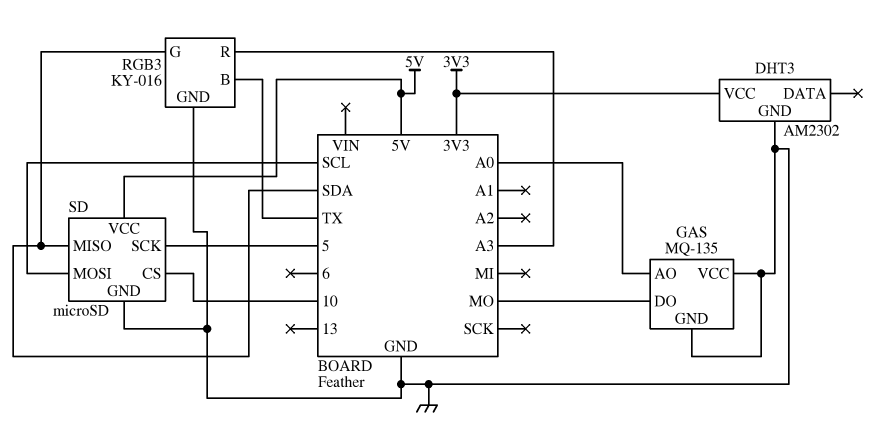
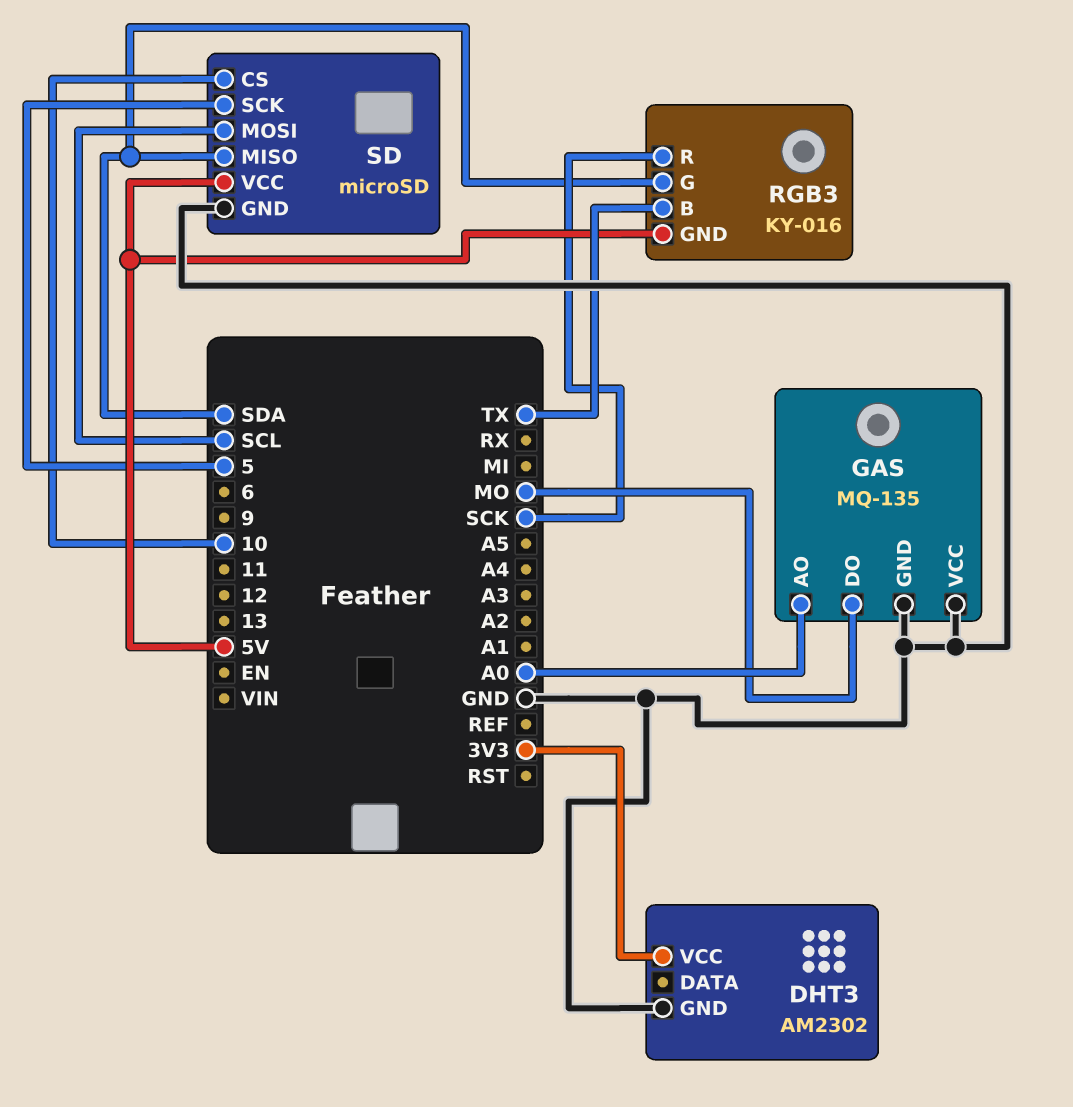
RGB3 pin GND: GND -> 5V
RGB3 pin R: A3 -> SCK

